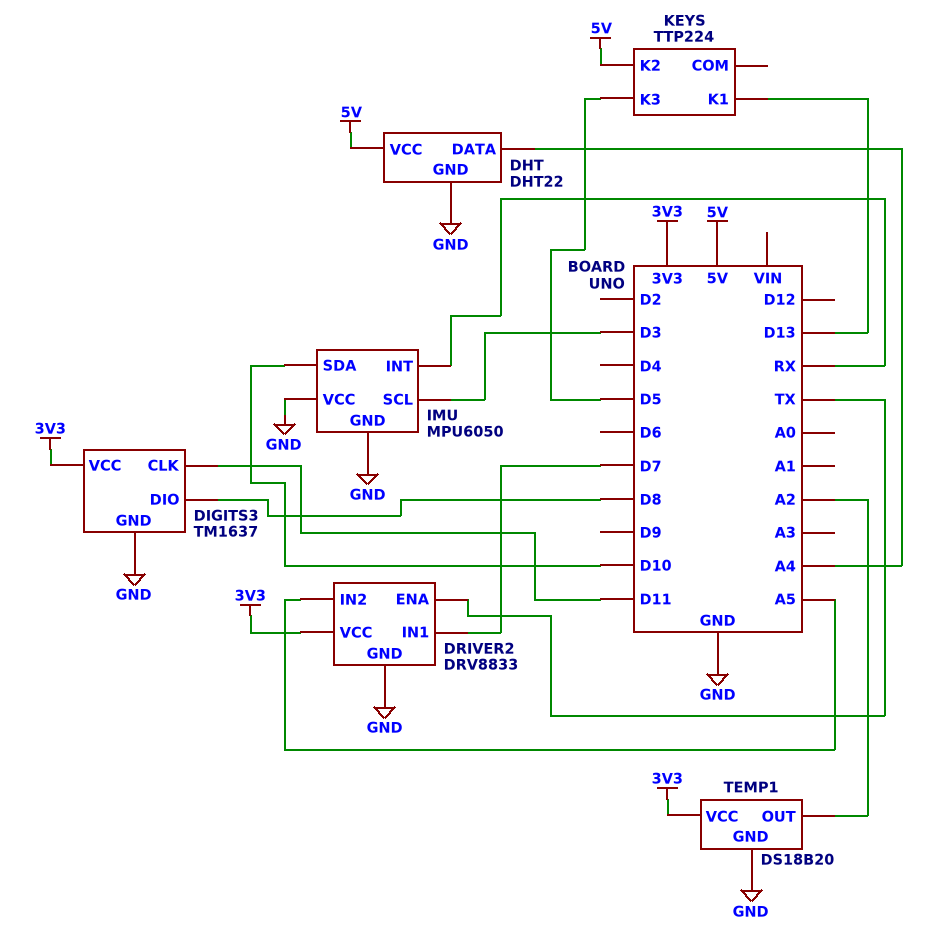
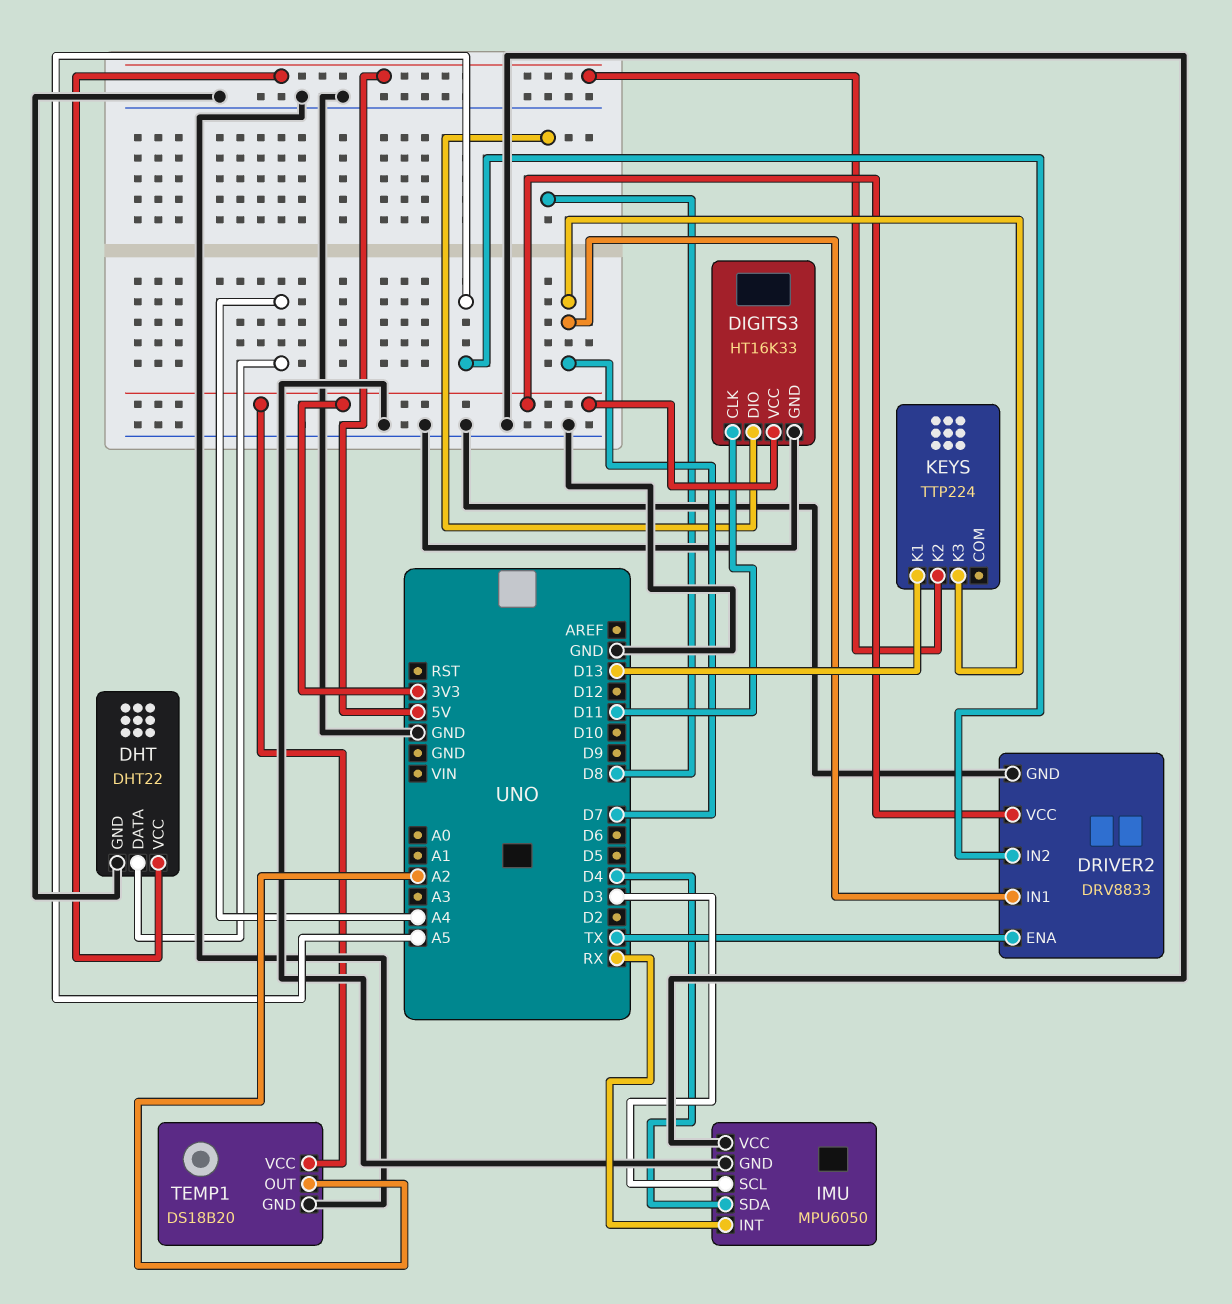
DIGITS3: TM1637 -> HT16K33
IMU pin SDA: D10 -> D4
KEYS pin K3: D5 -> D7

